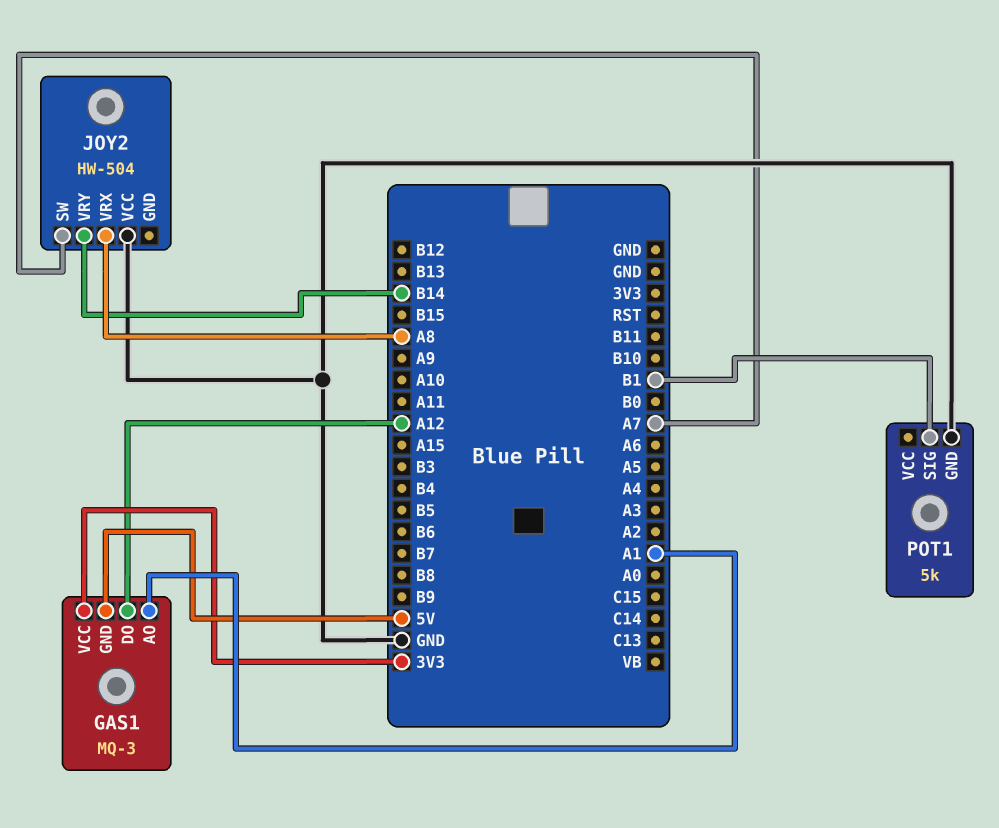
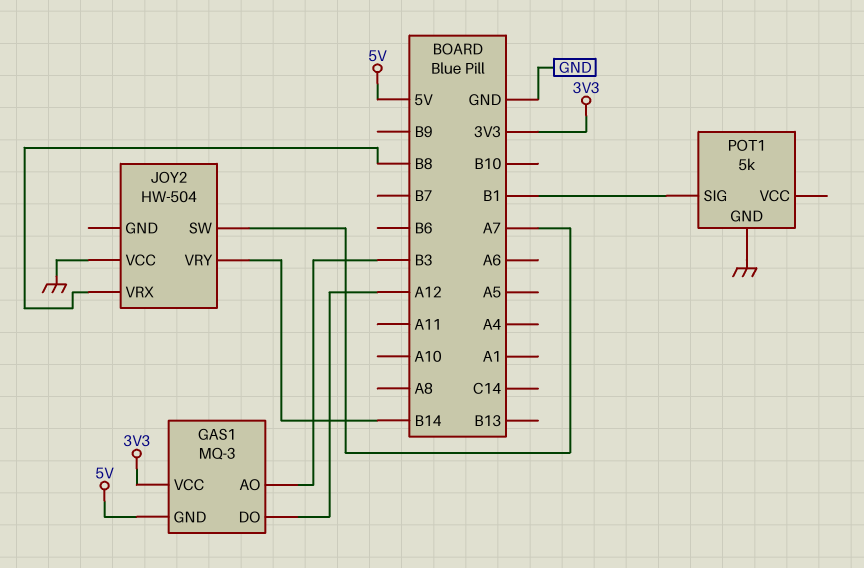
GAS1 pin AO: A1 -> B3
JOY2 pin VRX: A8 -> B8

